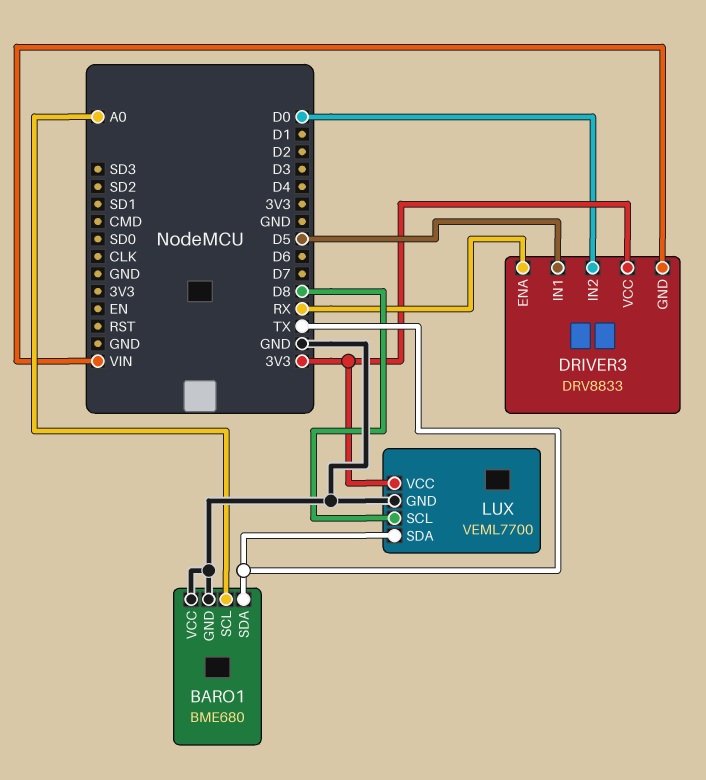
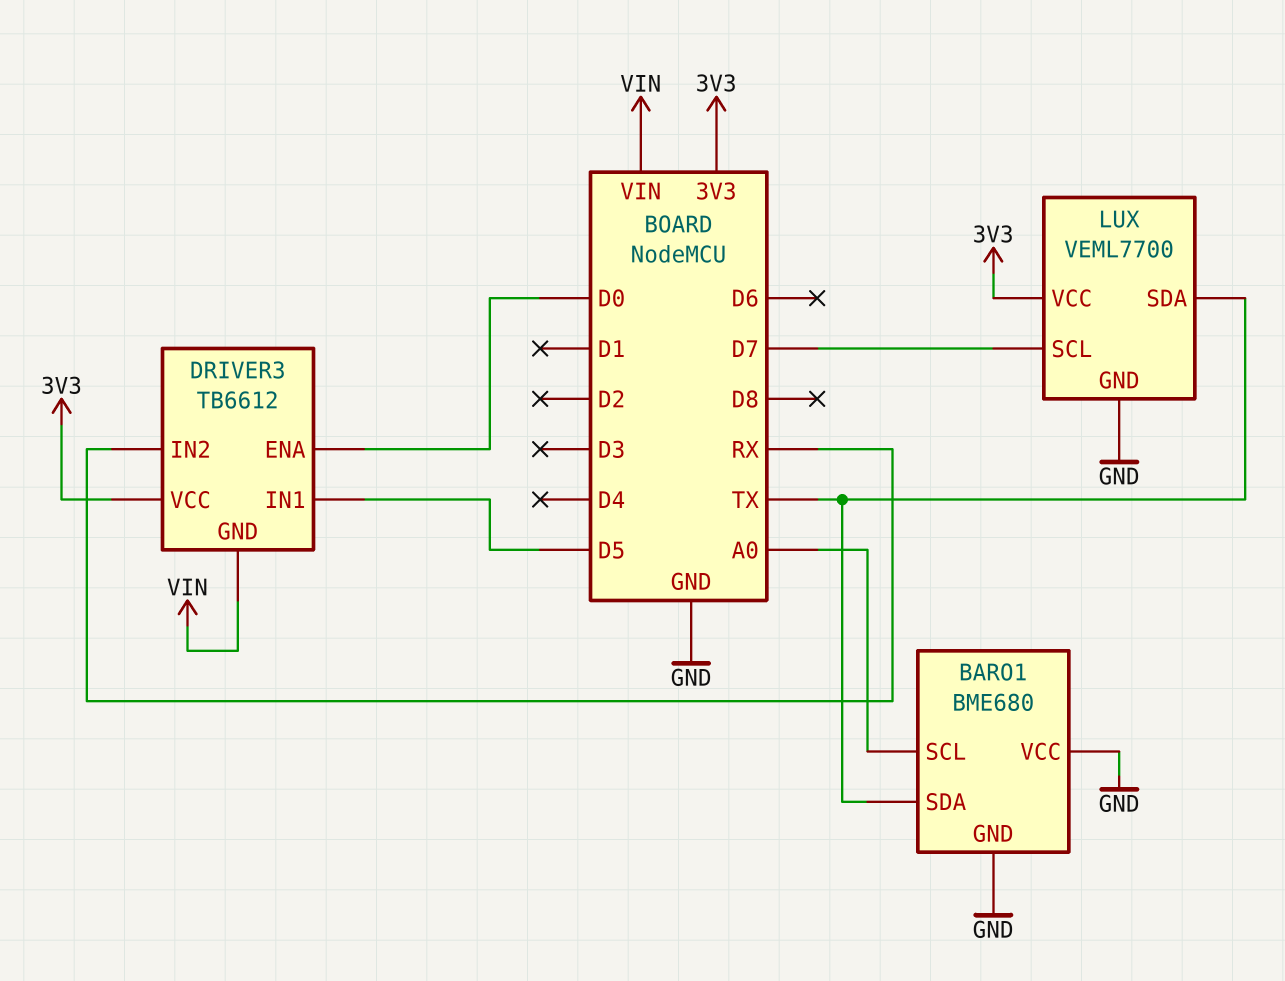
DRIVER3: DRV8833 -> TB6612
DRIVER3 pin ENA: RX -> D0
DRIVER3 pin IN2: D0 -> RX
LUX pin SCL: D8 -> D7

